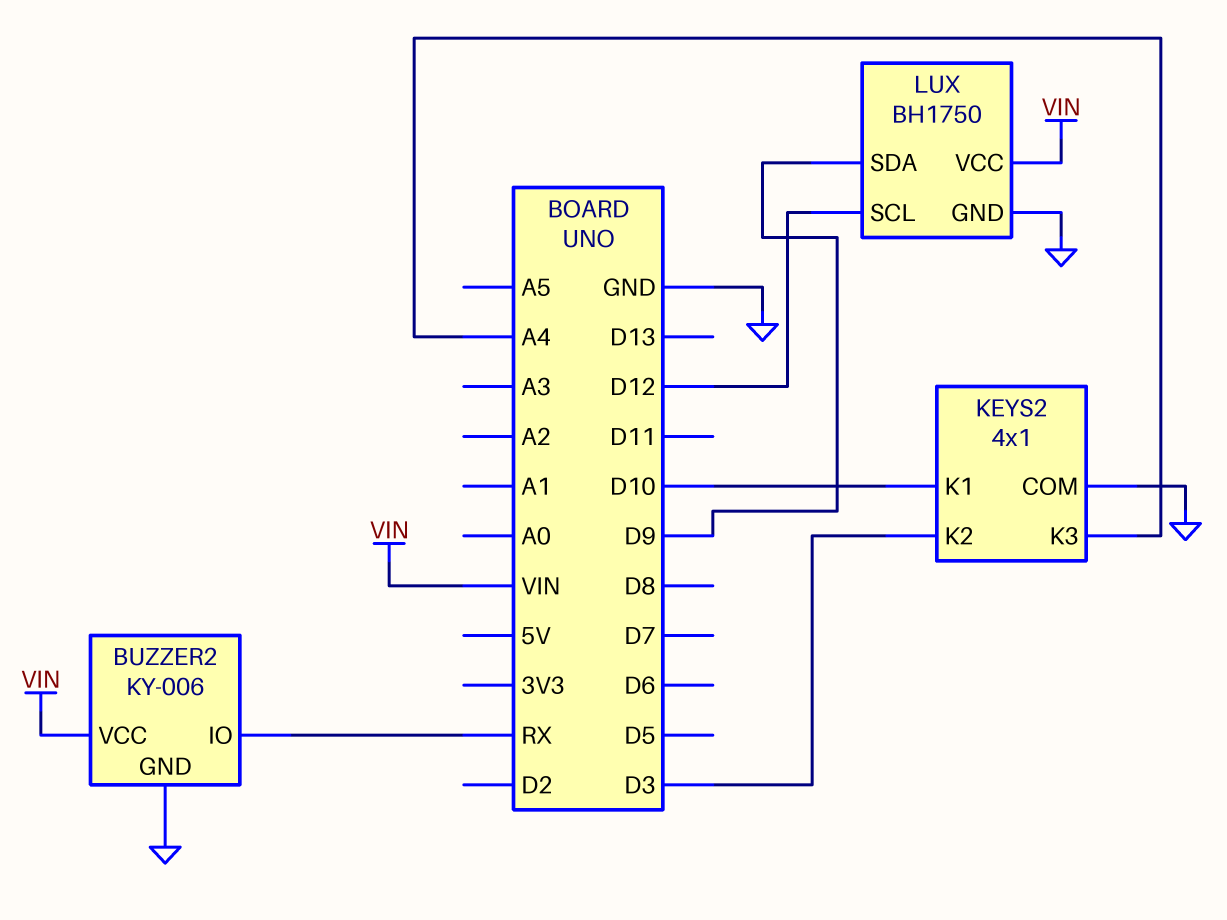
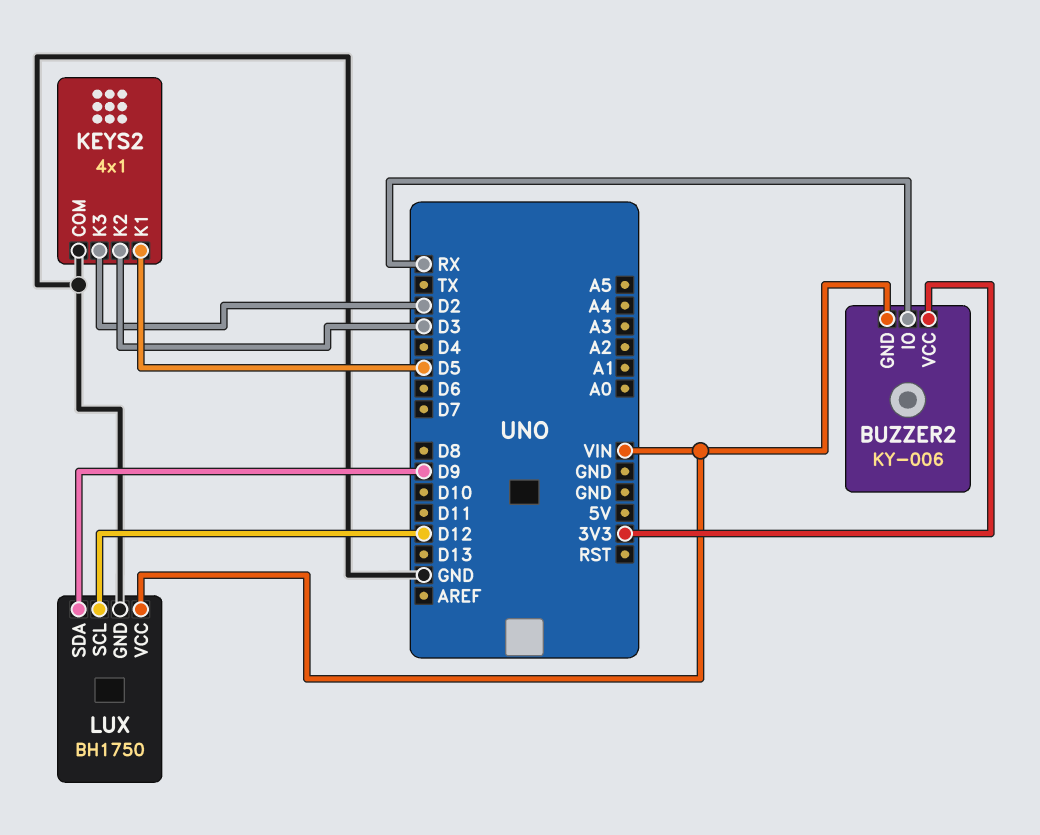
BUZZER2 pin GND: GND -> VIN
BUZZER2 pin VCC: VIN -> 3V3
KEYS2 pin K1: D10 -> D5
KEYS2 pin K3: A4 -> D2

